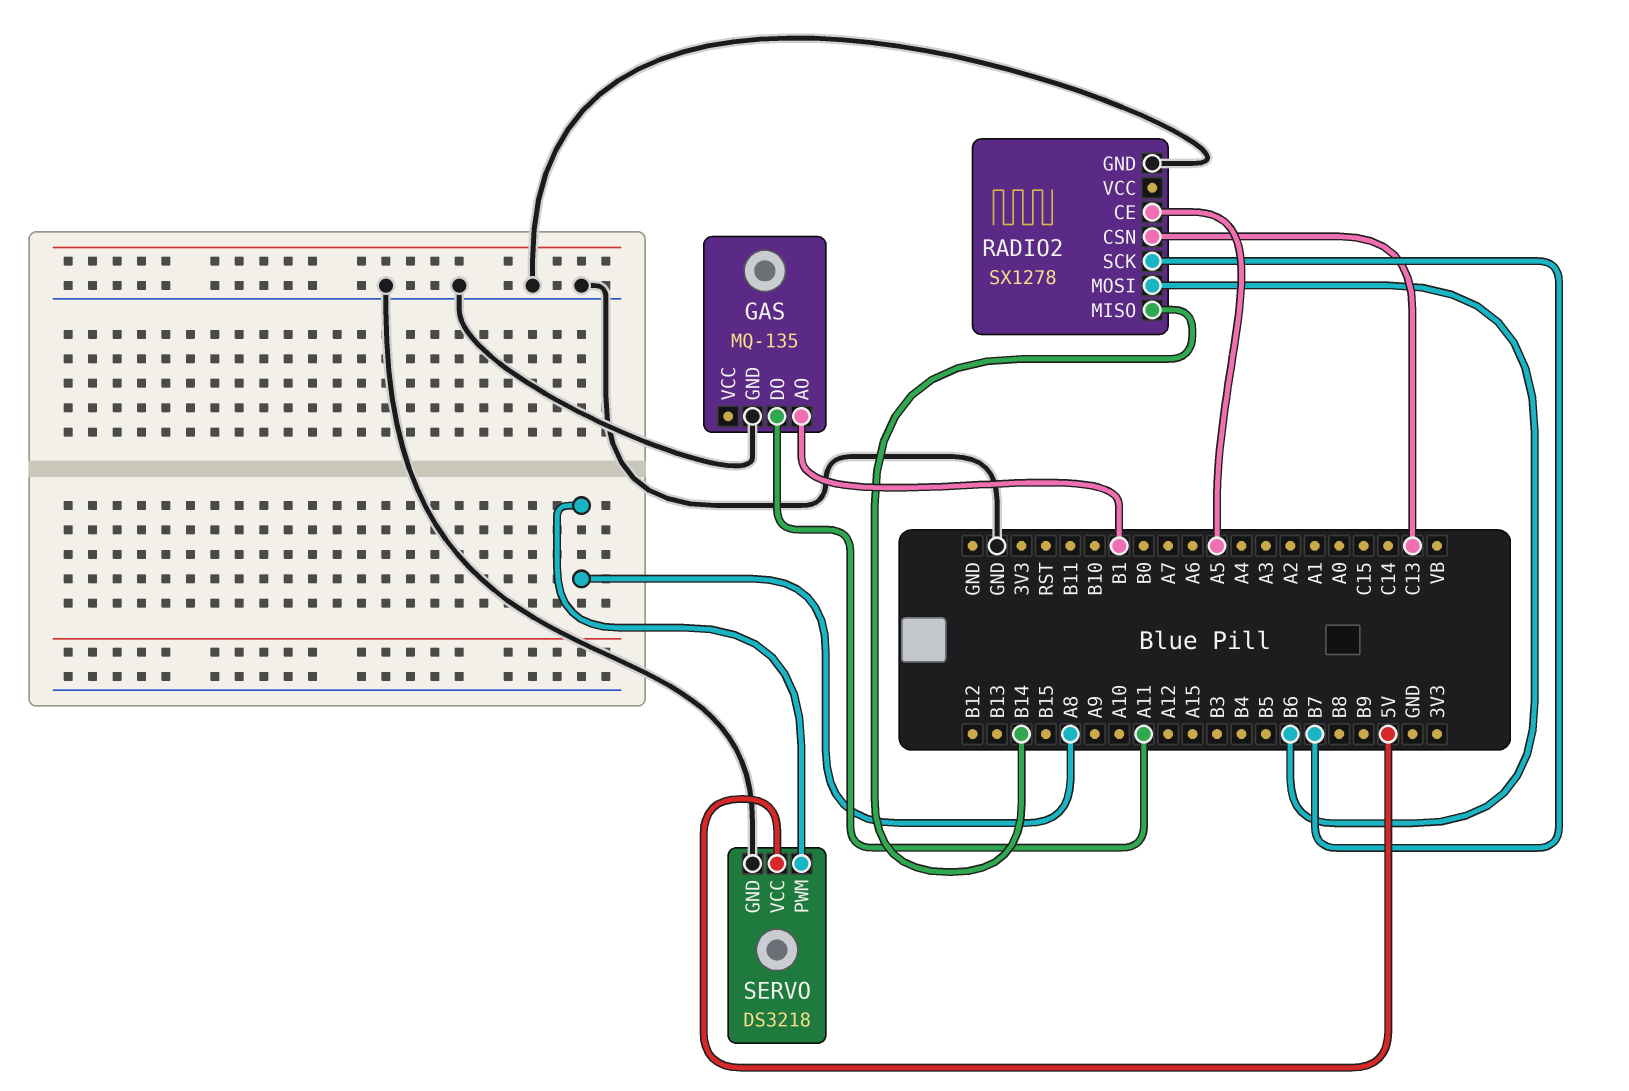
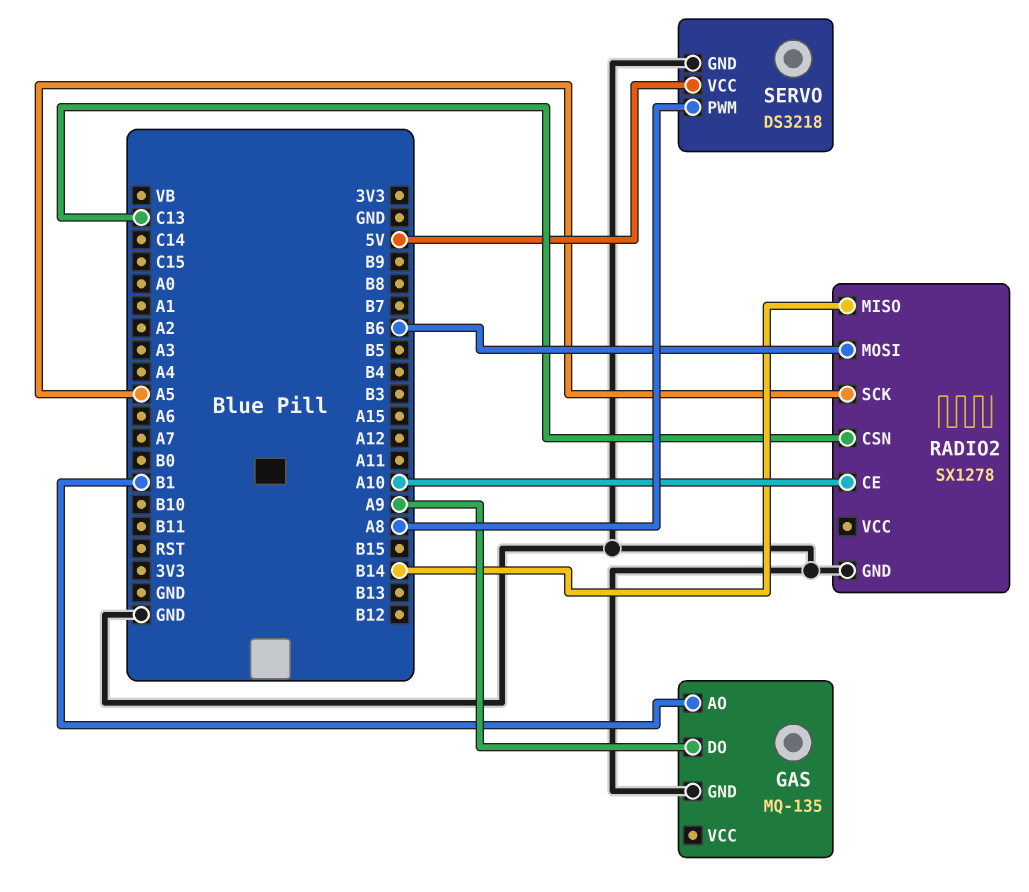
GAS pin DO: A11 -> A9
RADIO2 pin CE: A5 -> A10
RADIO2 pin SCK: B7 -> A5

